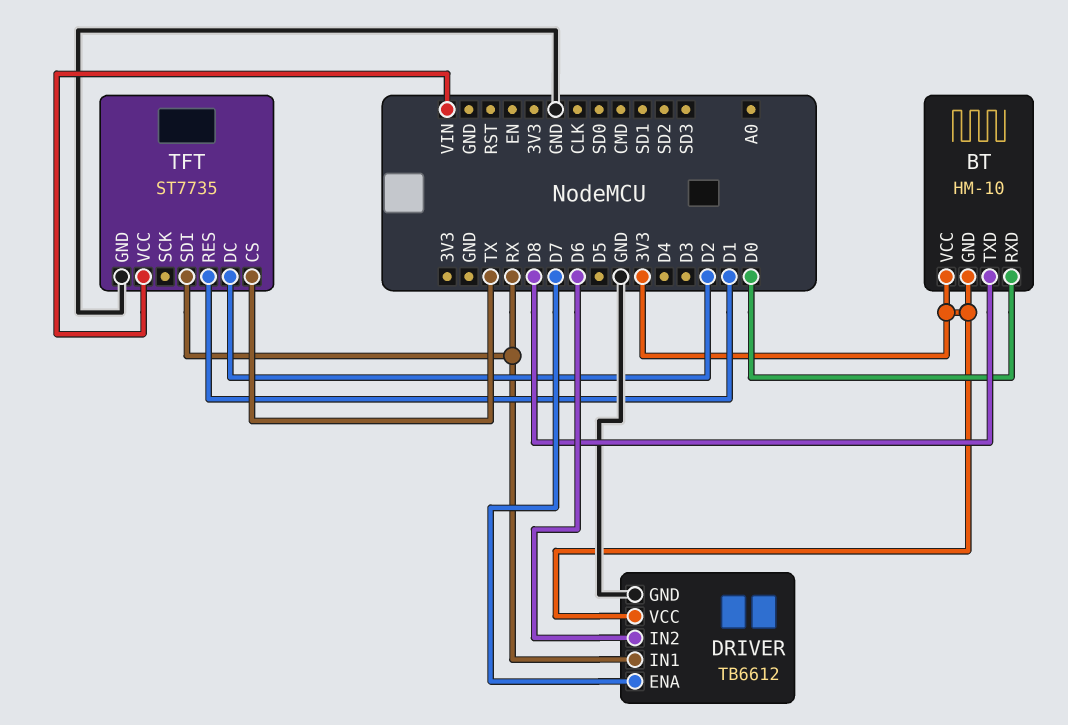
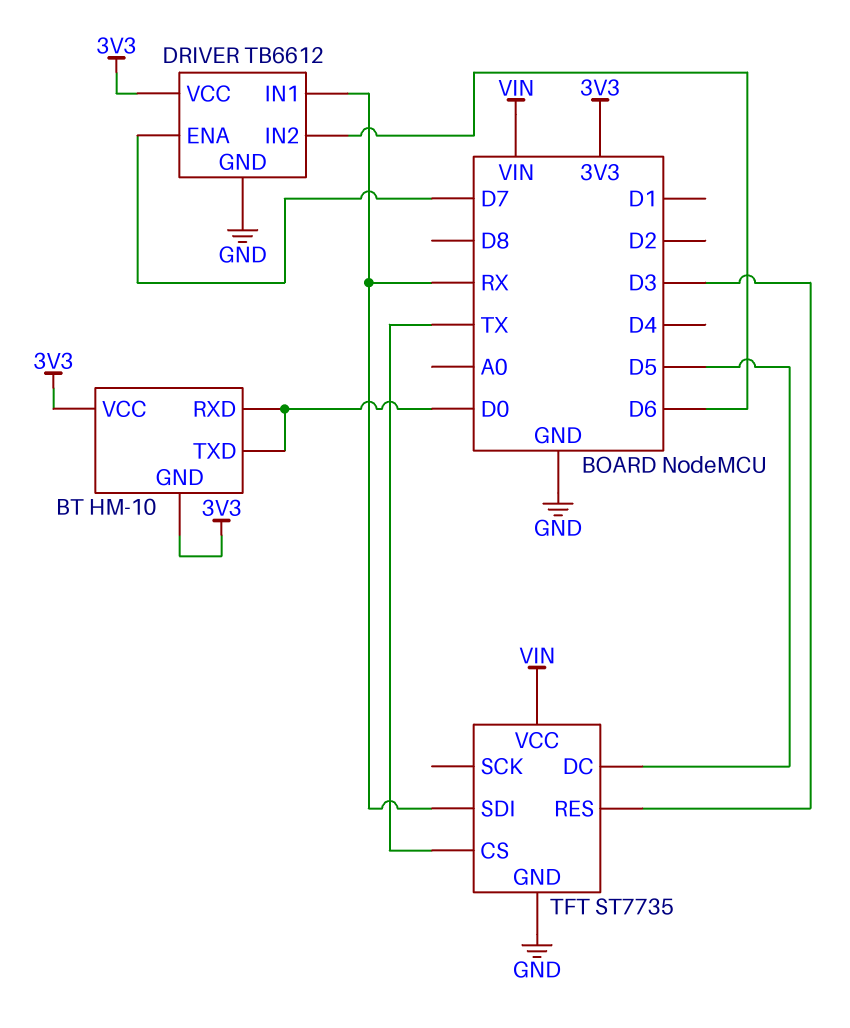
BT pin TXD: D8 -> D0
TFT pin DC: D2 -> D5
TFT pin RES: D1 -> D3

